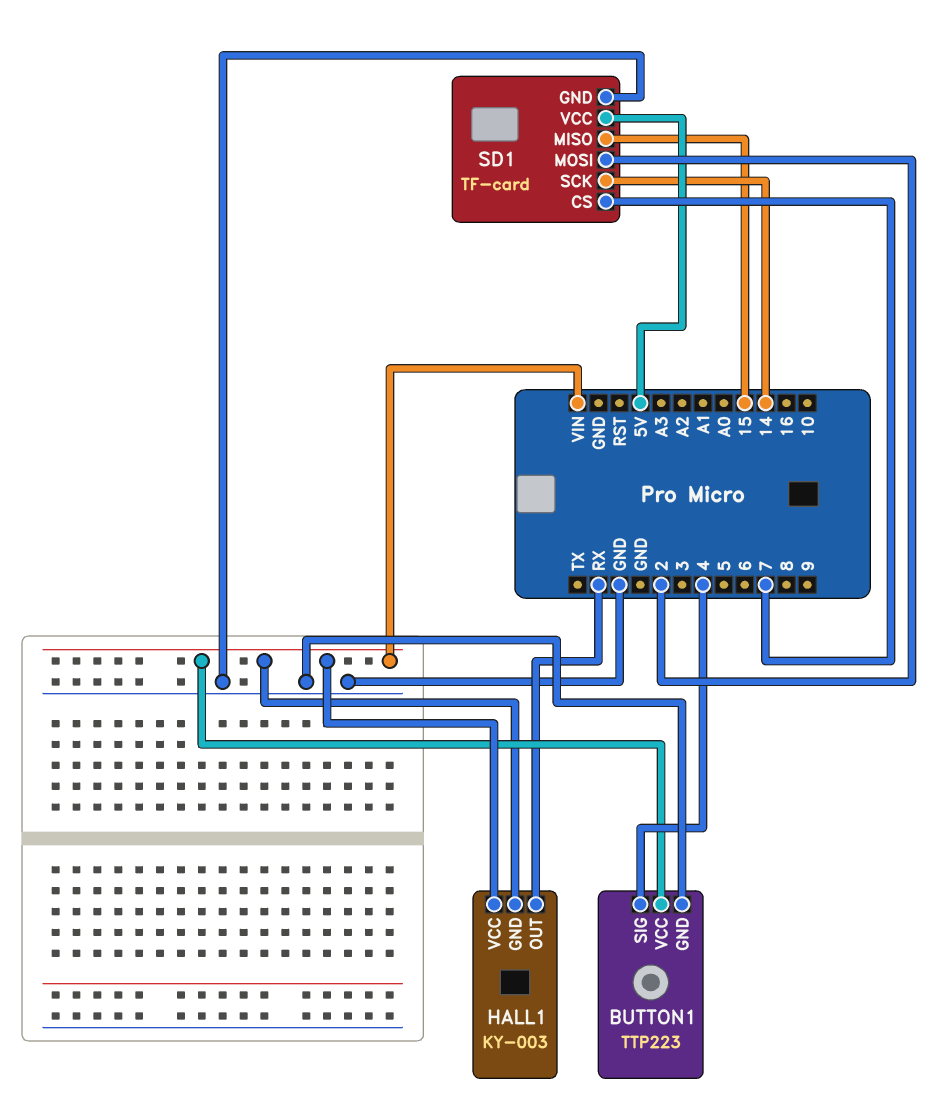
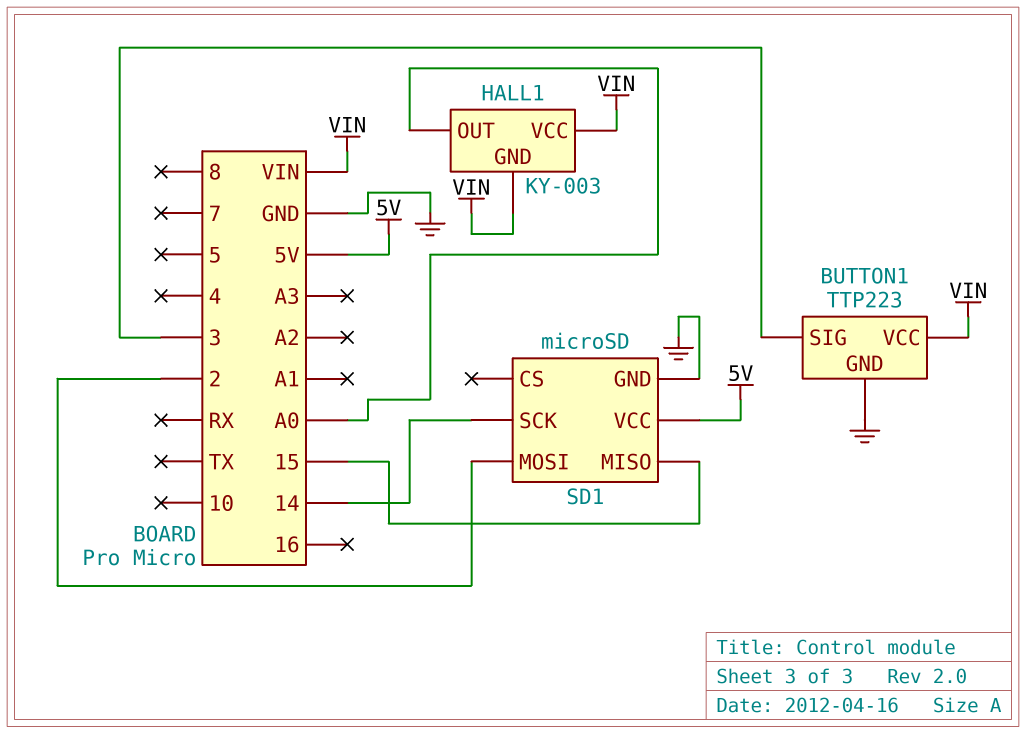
BUTTON1 pin SIG: 4 -> 3
HALL1 pin OUT: RX -> A0
SD1: TF-card -> microSD
SD1 pin CS: 7 -> none

